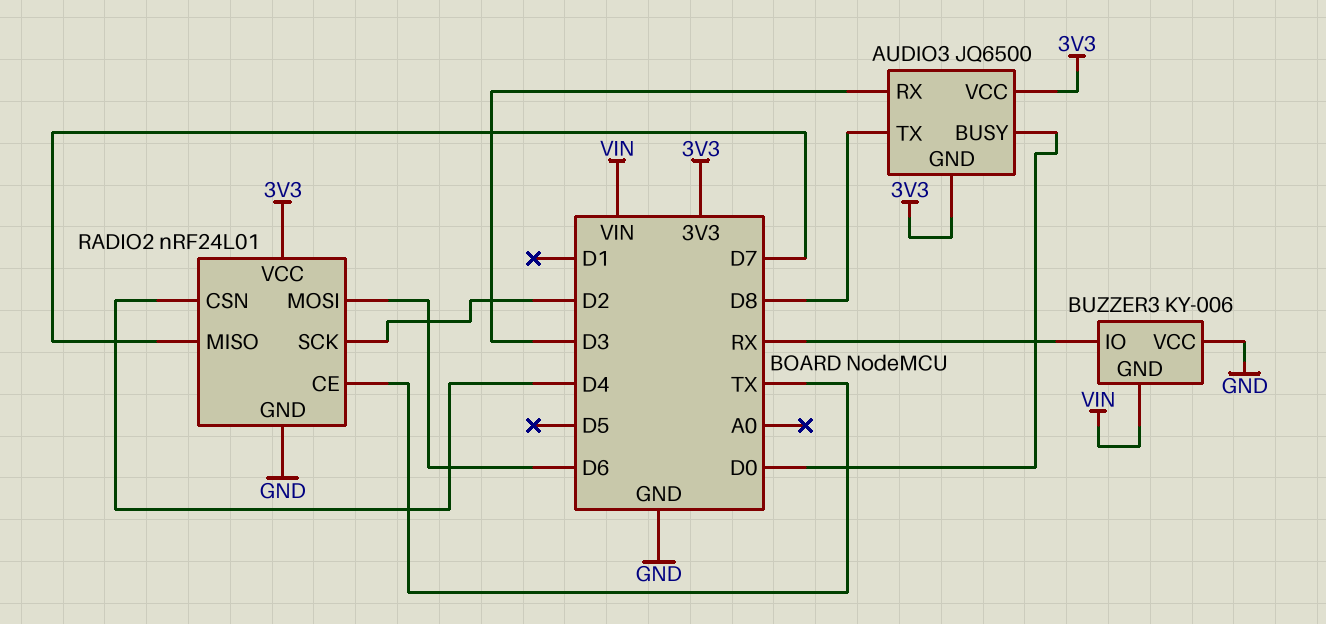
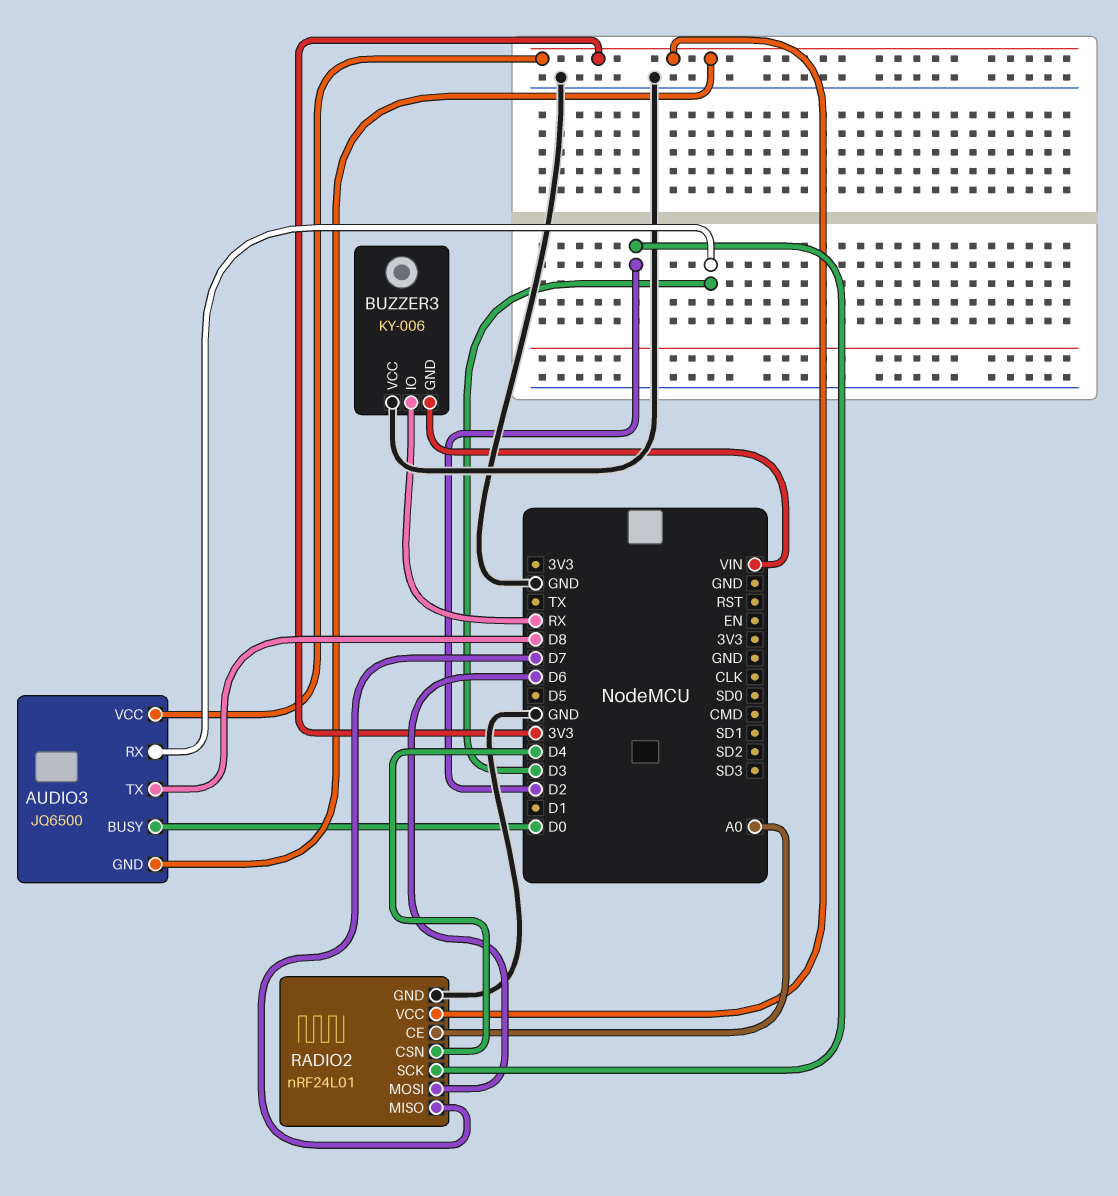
RADIO2 pin CE: TX -> A0

